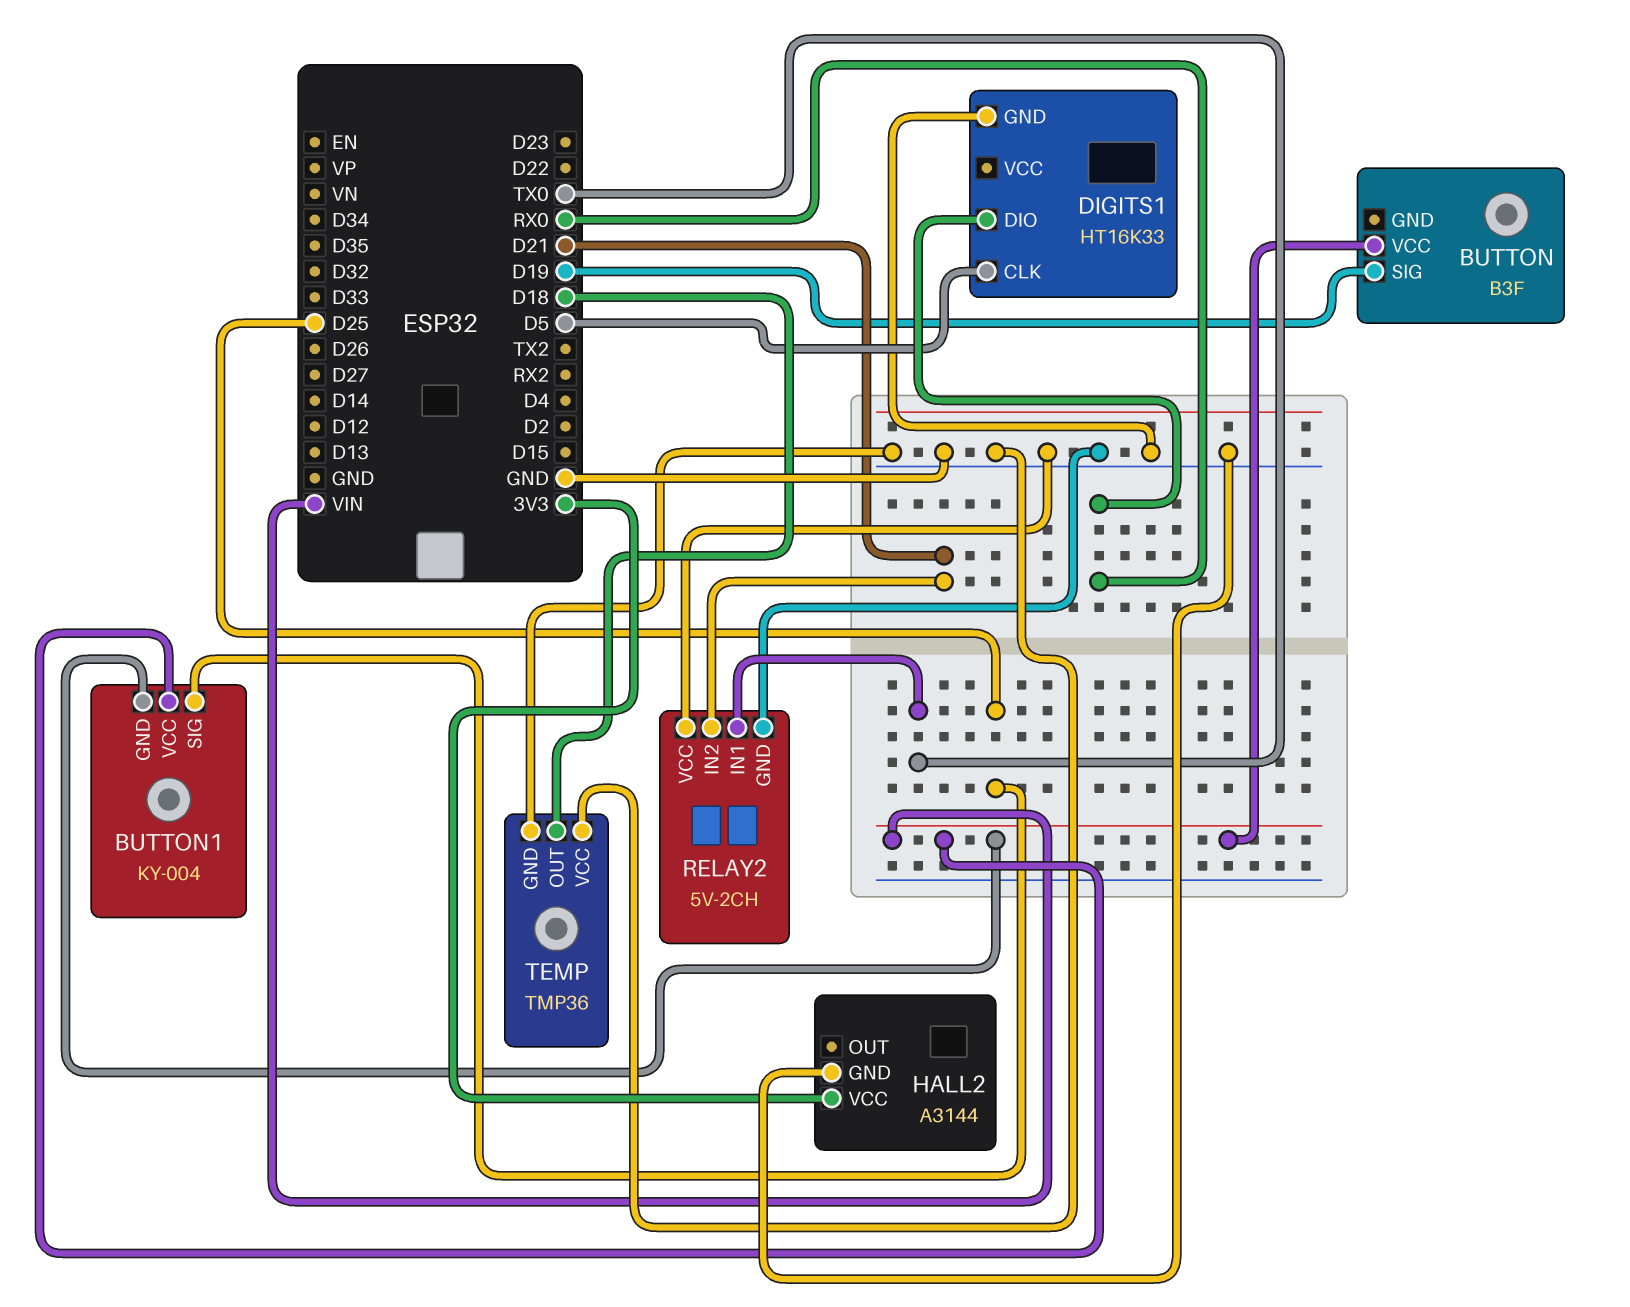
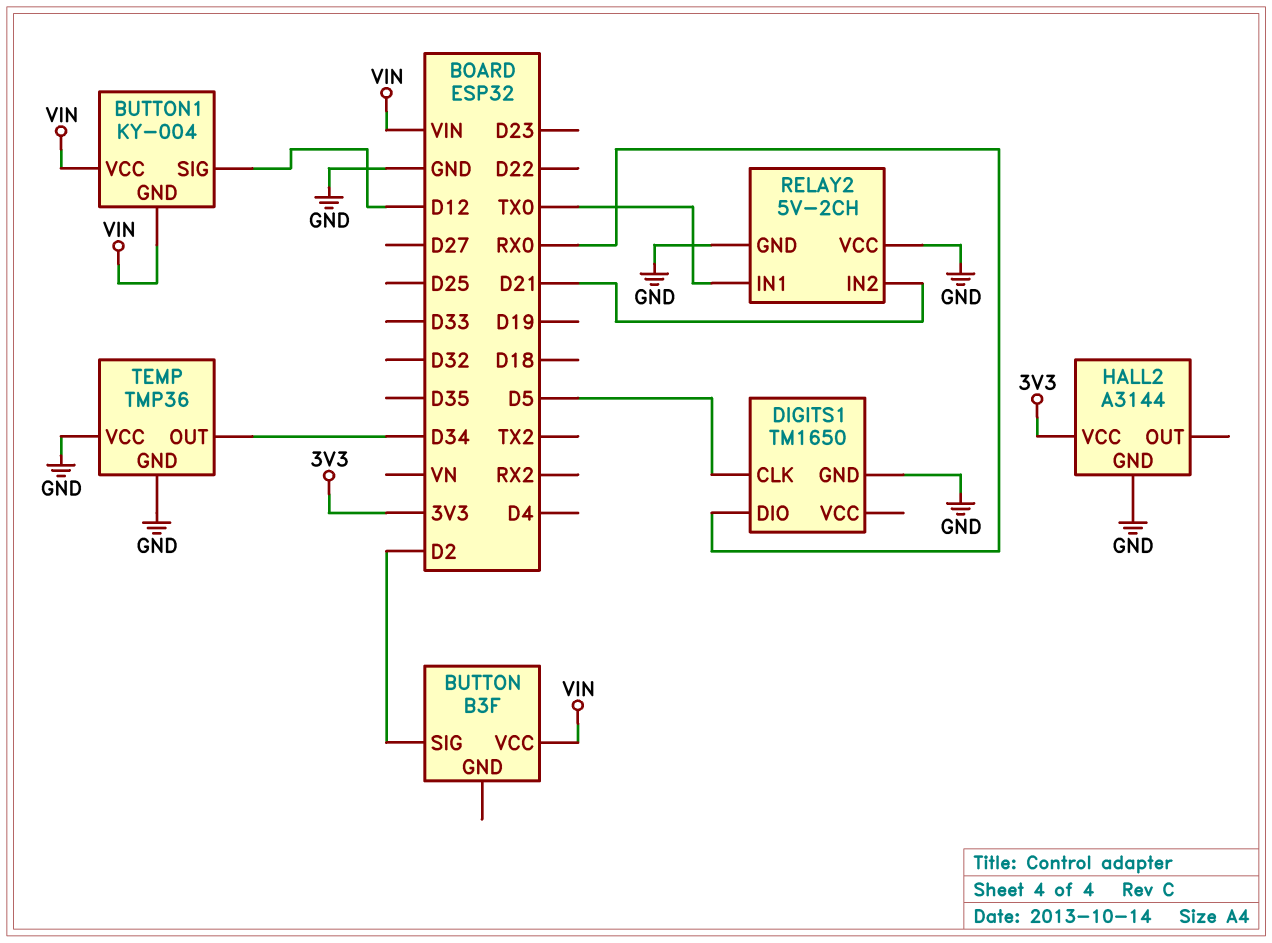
BUTTON pin SIG: D19 -> D2
BUTTON1 pin SIG: D25 -> D12
DIGITS1: HT16K33 -> TM1650
TEMP pin OUT: D18 -> D34

